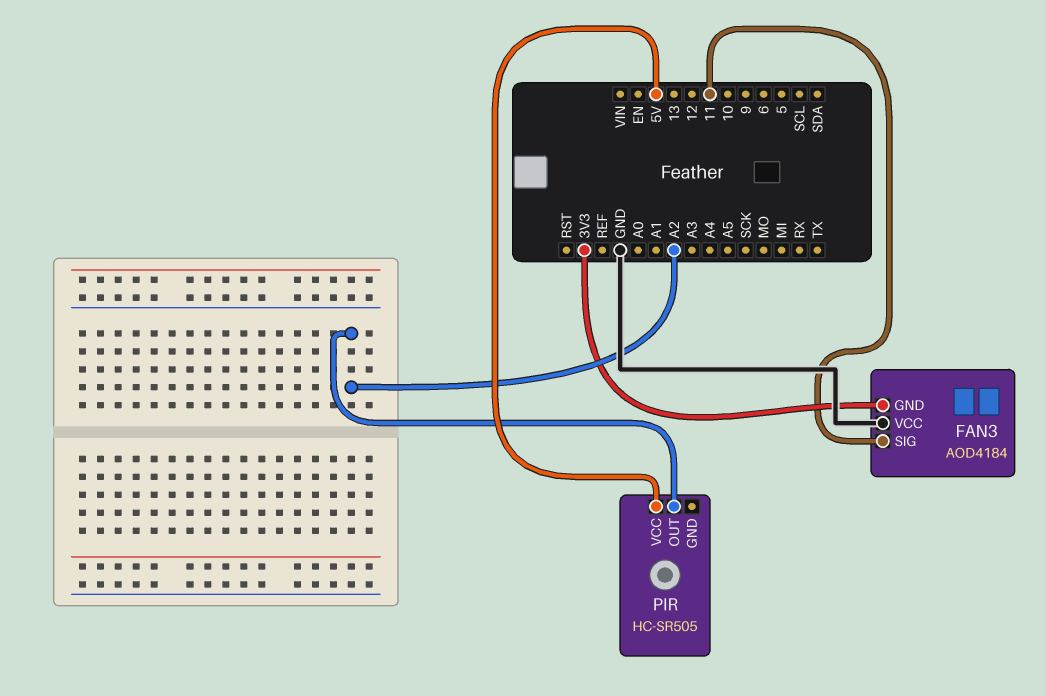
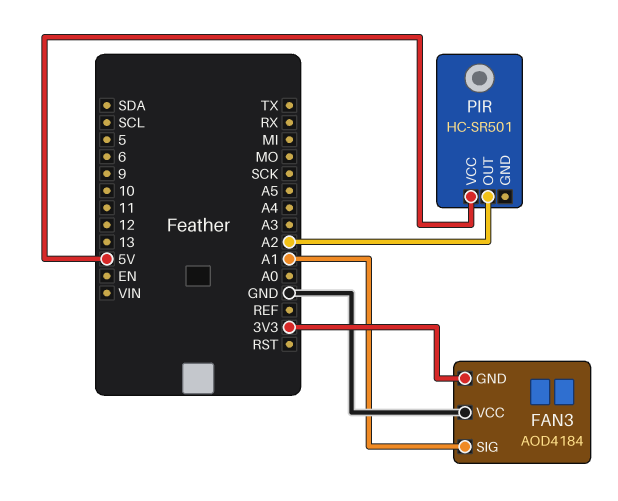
FAN3 pin SIG: 11 -> A1
PIR: HC-SR505 -> HC-SR501

